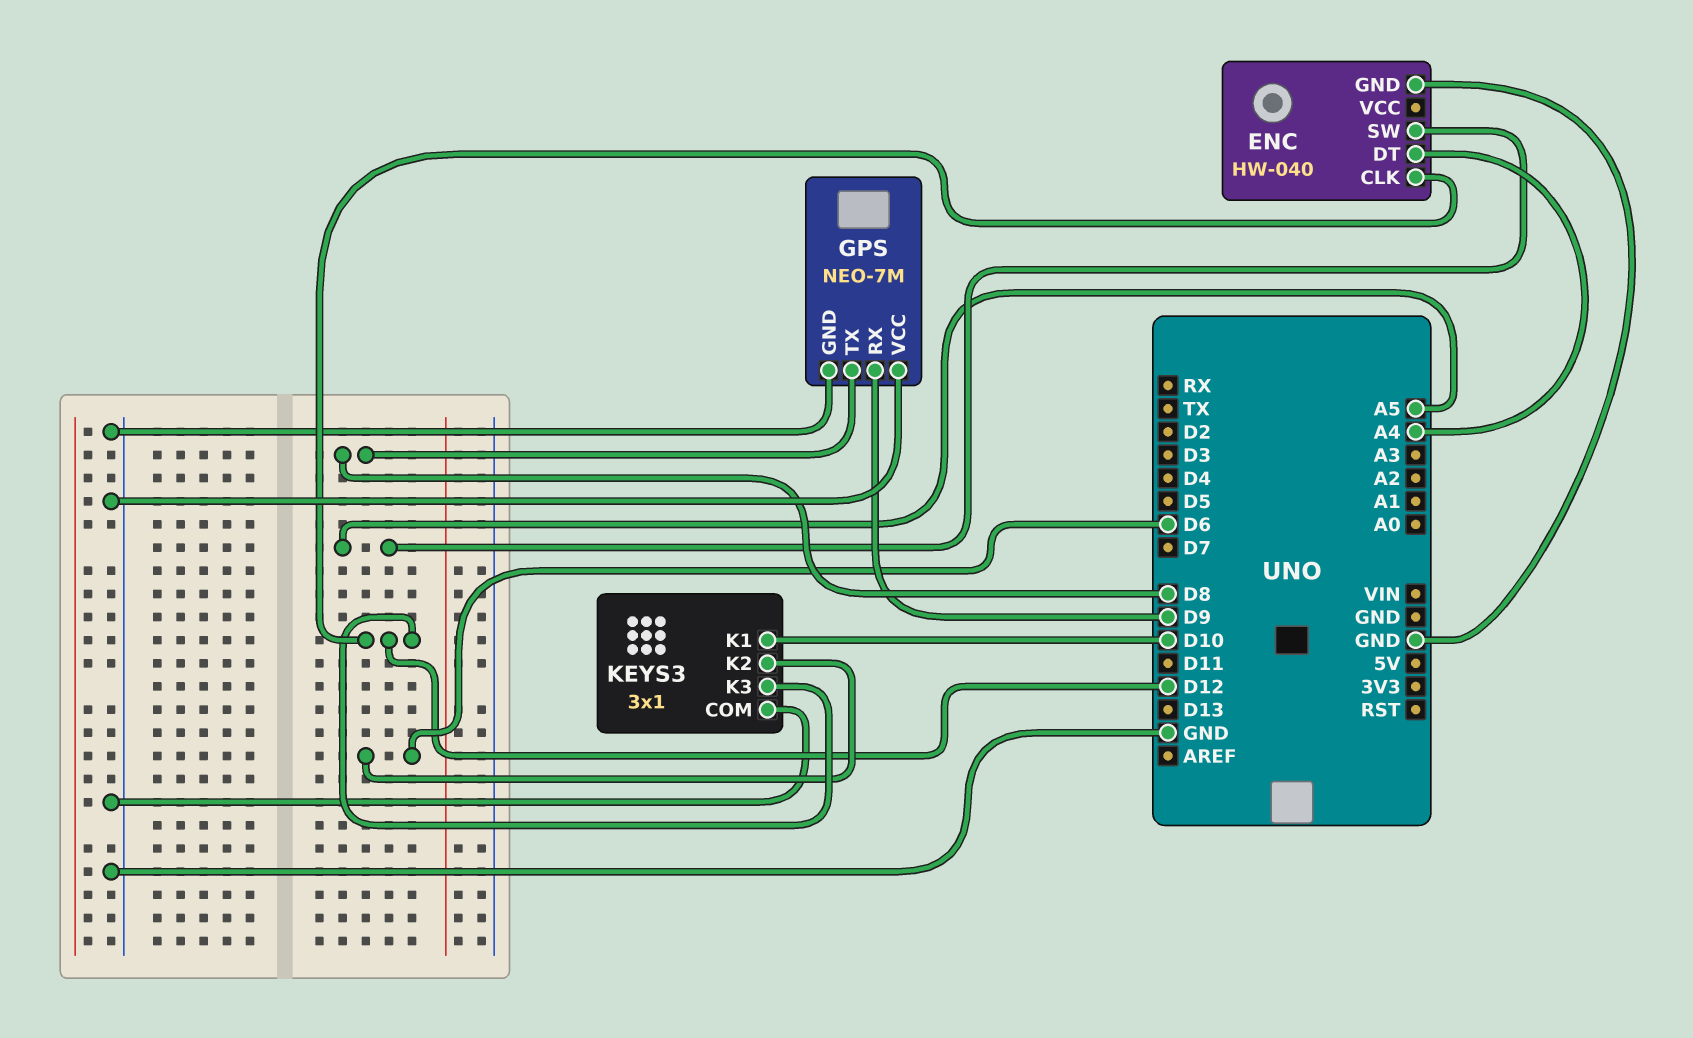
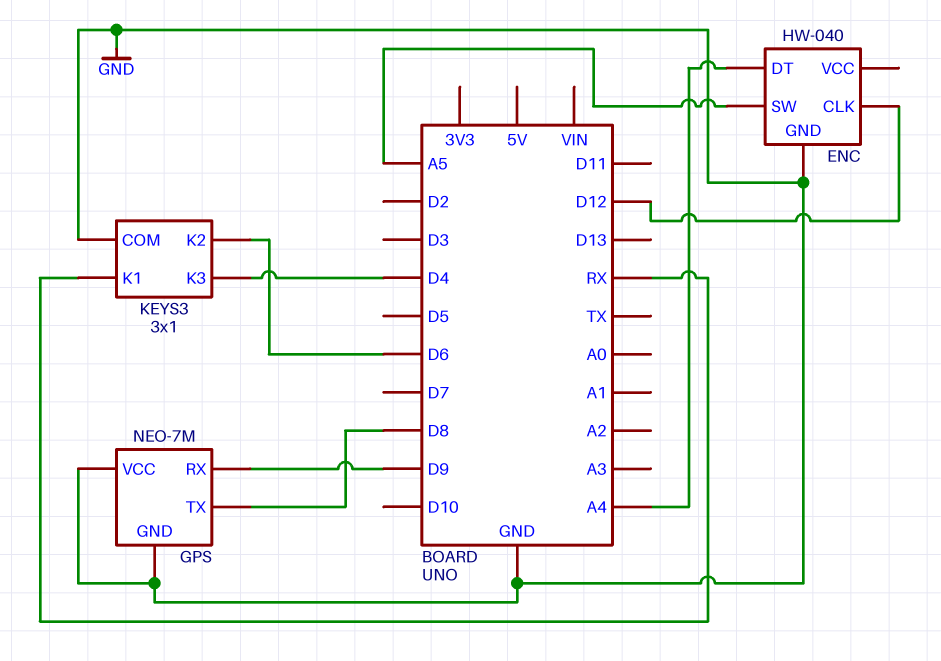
KEYS3 pin K1: D10 -> RX
KEYS3 pin K3: D12 -> D4

